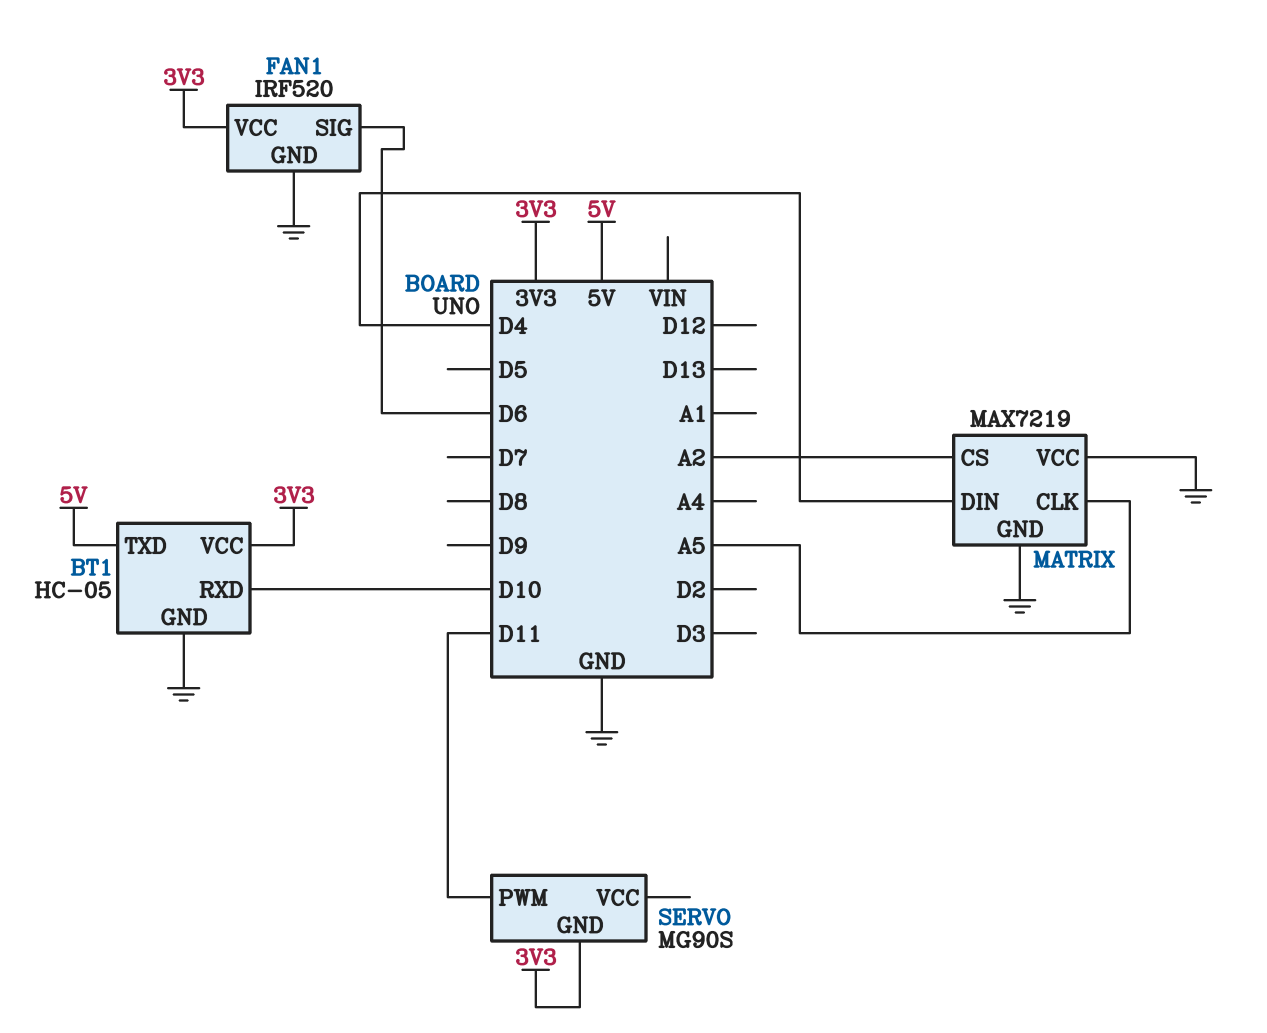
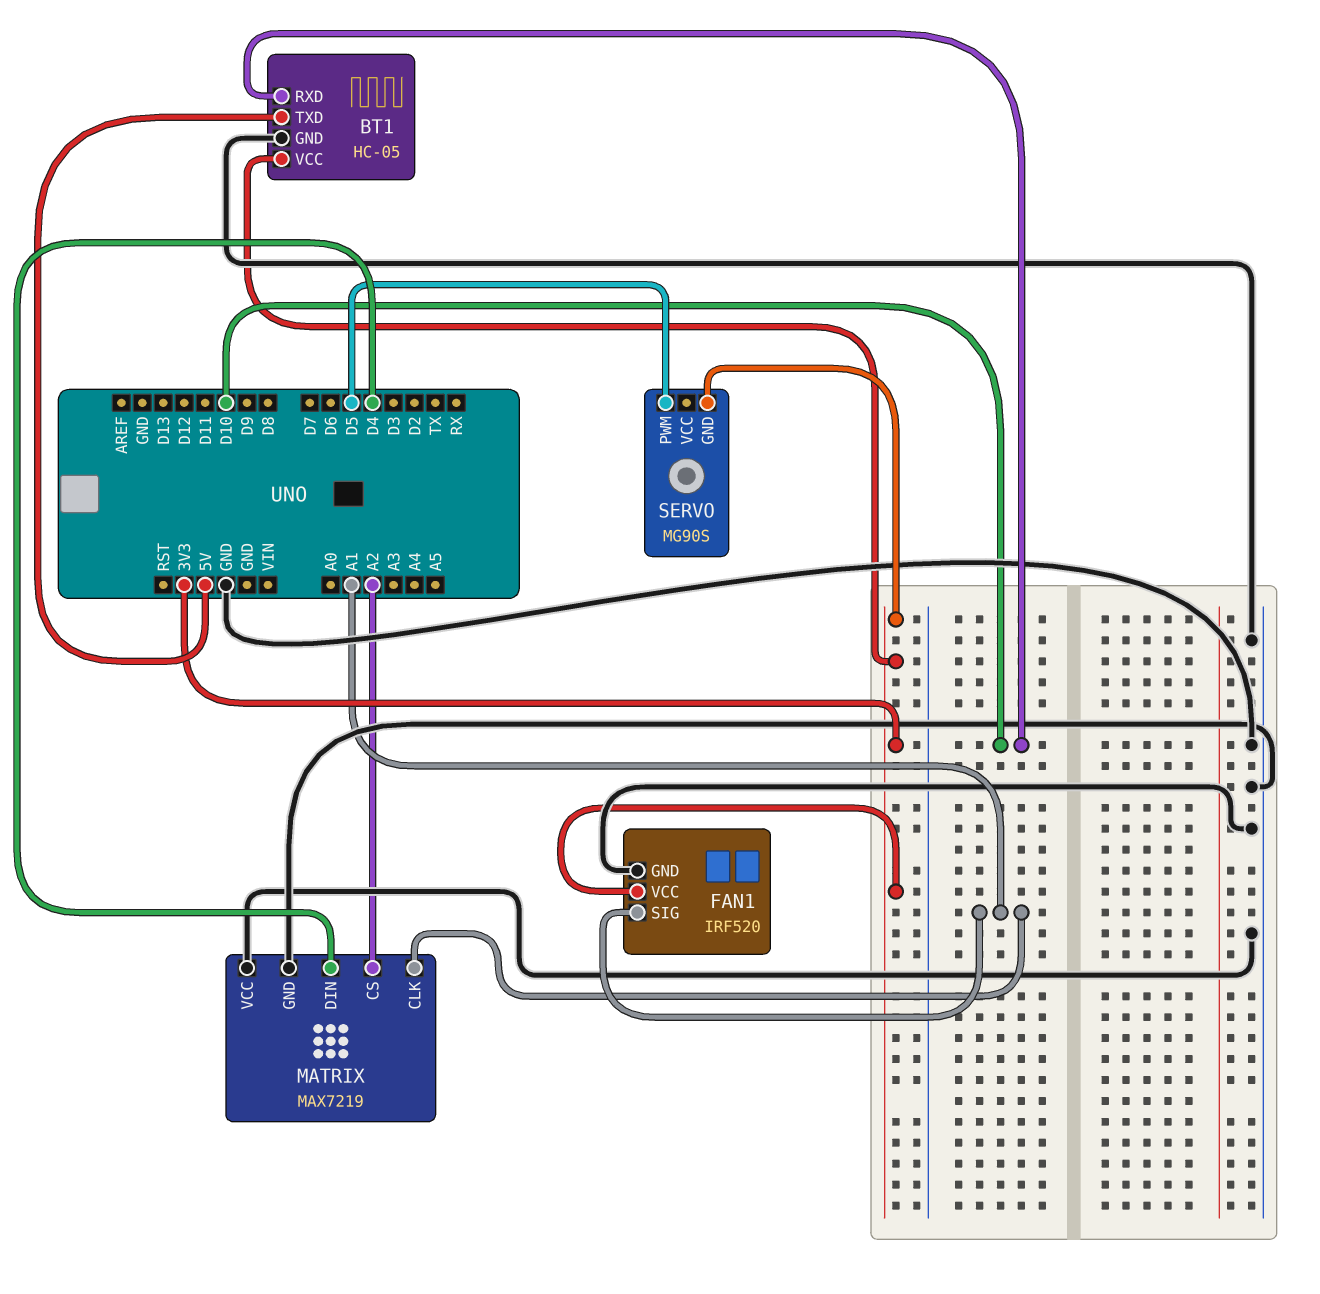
FAN1 pin SIG: D6 -> A1
MATRIX pin CLK: A5 -> A1
SERVO pin PWM: D11 -> D5

